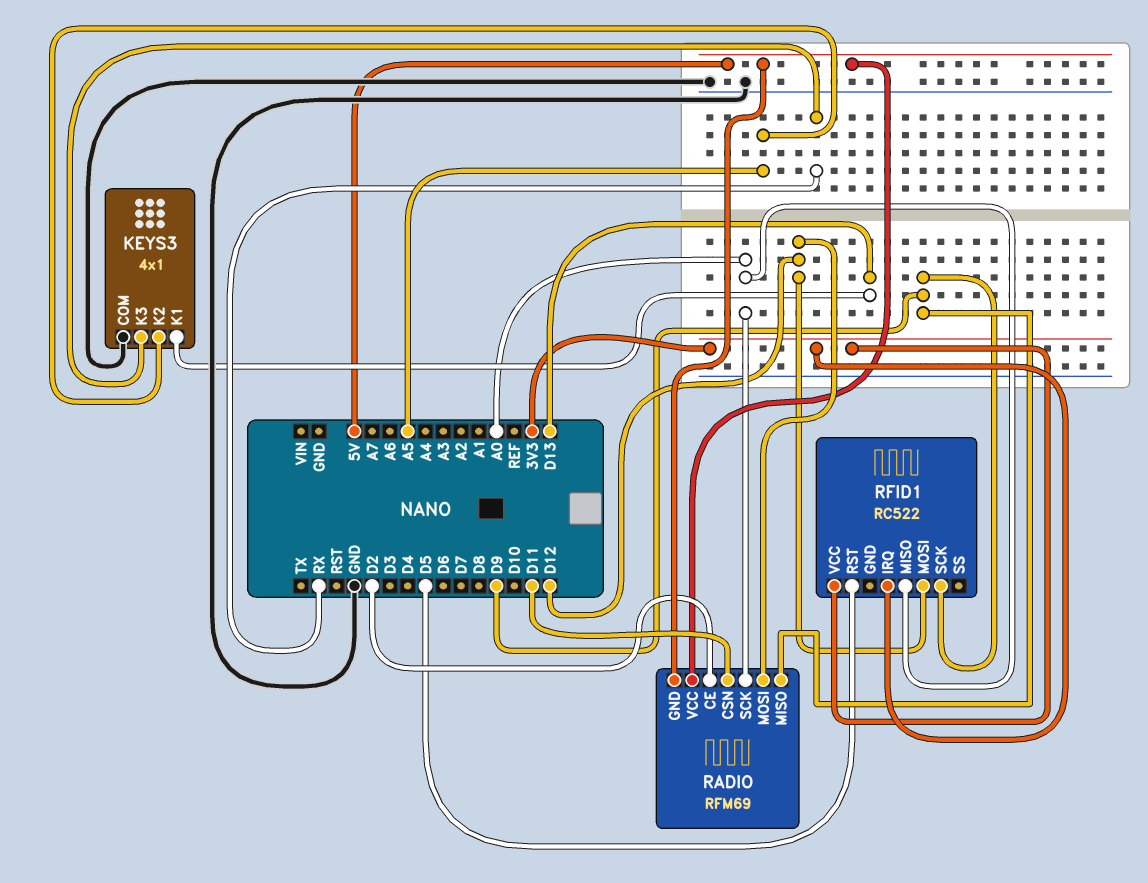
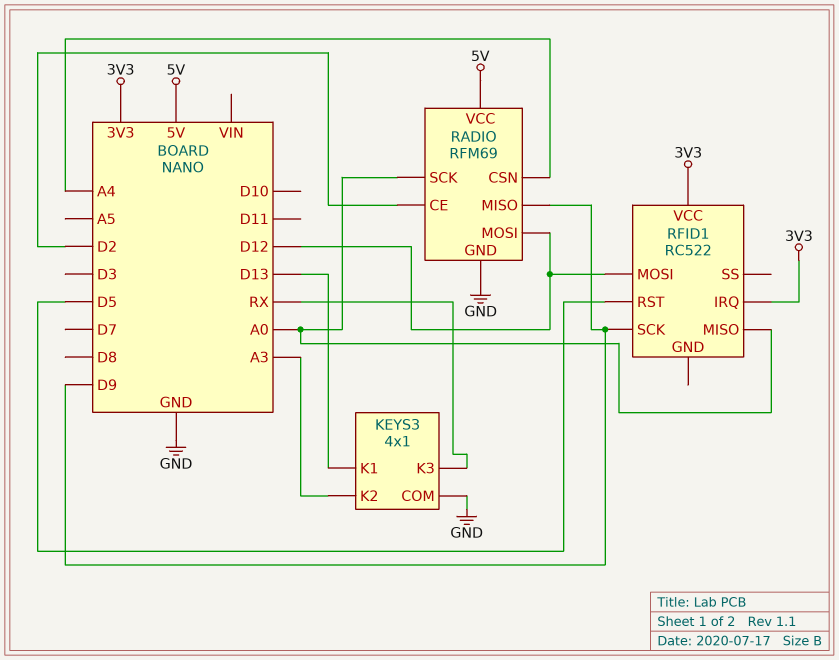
KEYS3 pin K2: A5 -> A3
RADIO pin CSN: D11 -> A4
RADIO pin GND: 5V -> GND

